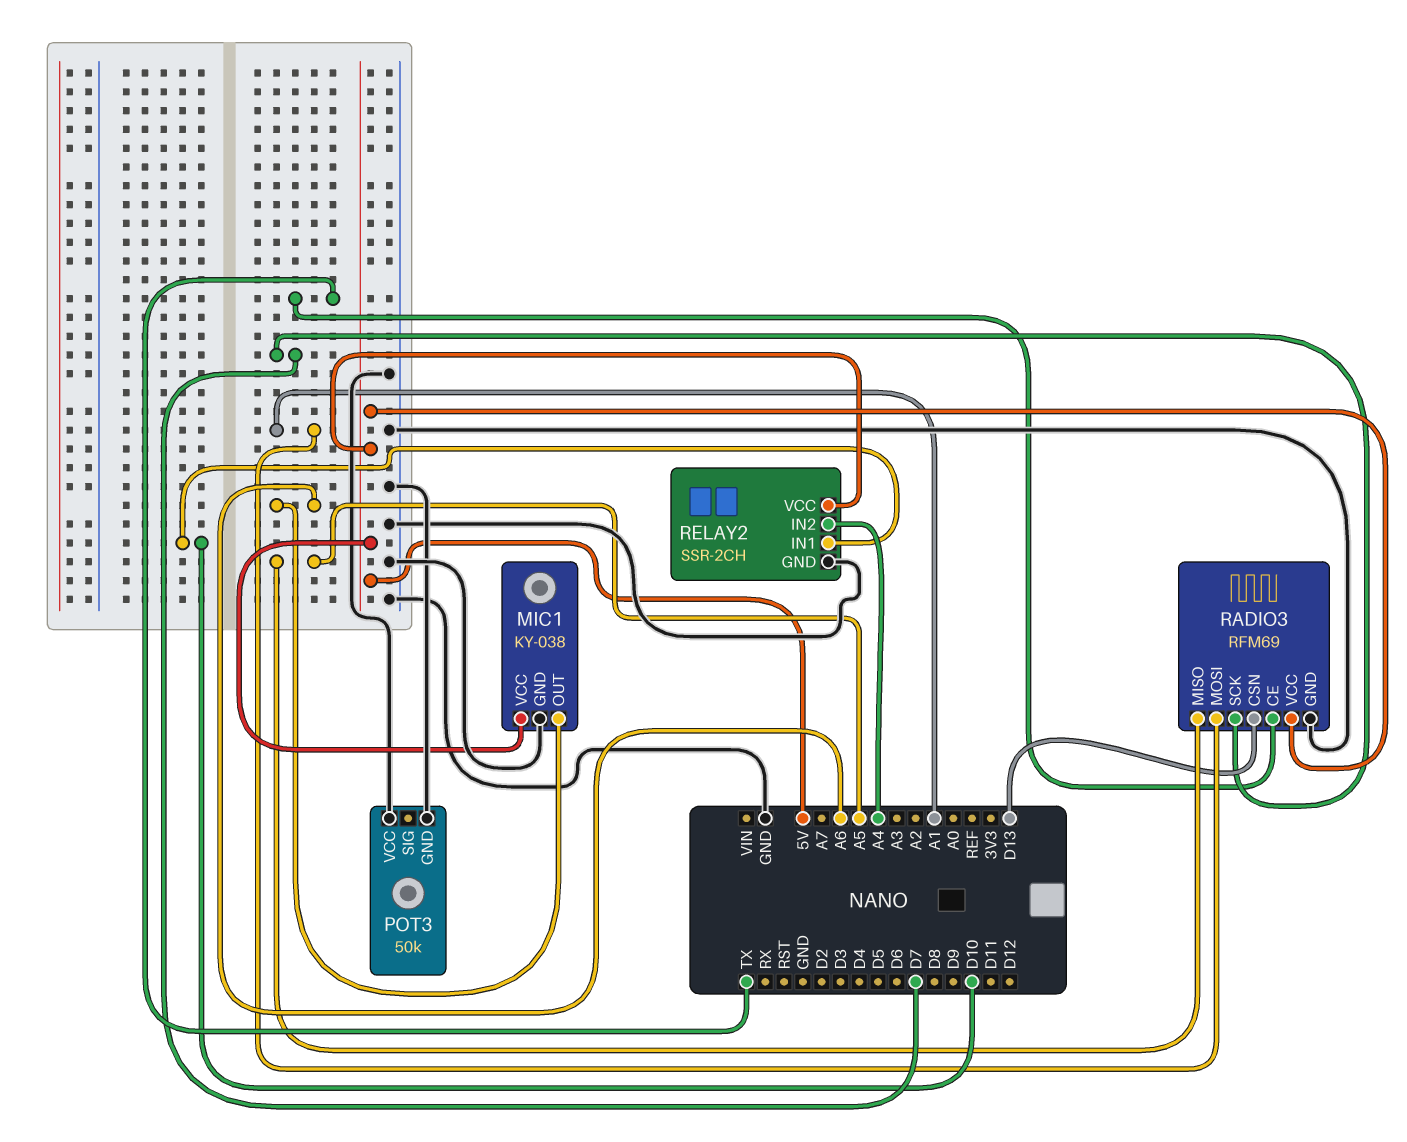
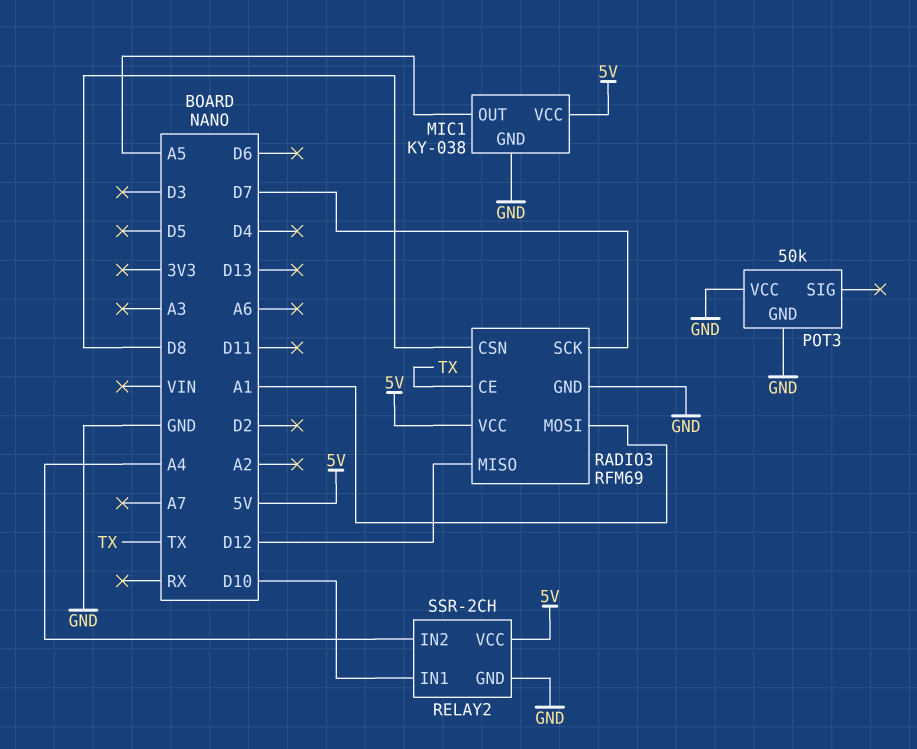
MIC1 pin OUT: A6 -> A5
RADIO3 pin CSN: D13 -> D8
RADIO3 pin MISO: A5 -> D12

